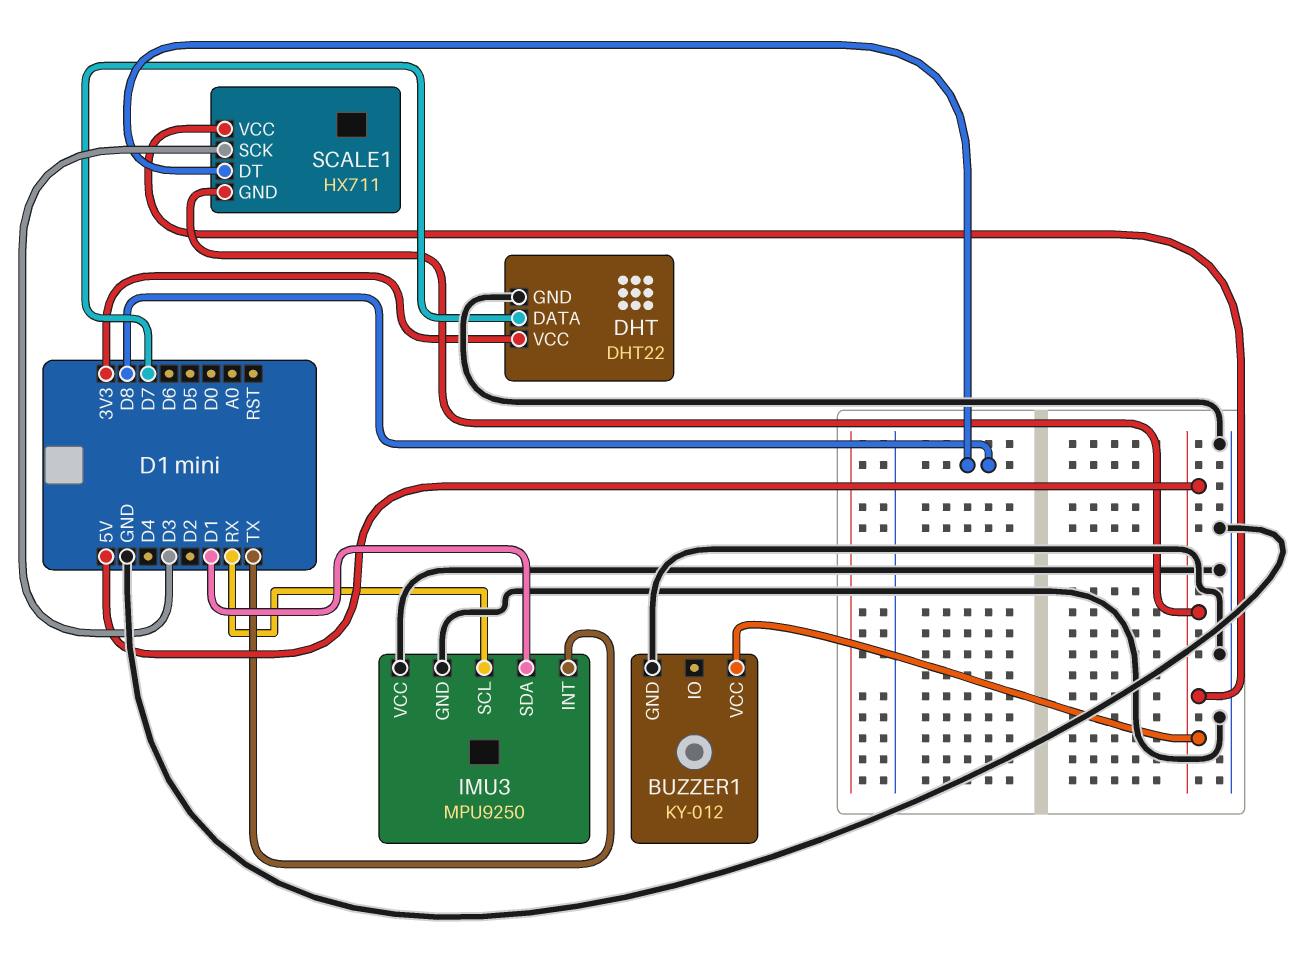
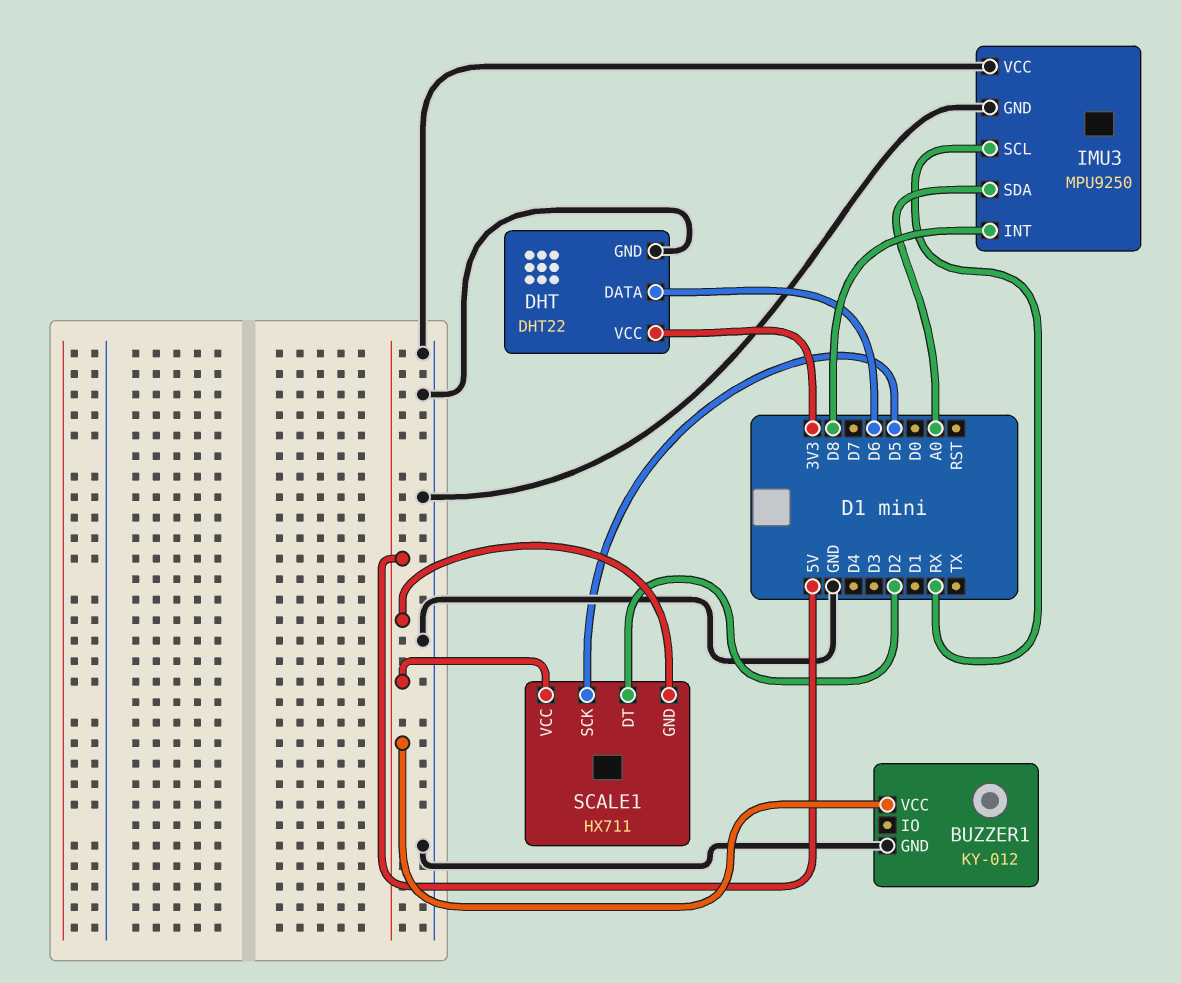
DHT pin DATA: D7 -> D6
IMU3 pin INT: TX -> D8
IMU3 pin SDA: D1 -> A0
SCALE1 pin DT: D8 -> D2
SCALE1 pin SCK: D3 -> D5

